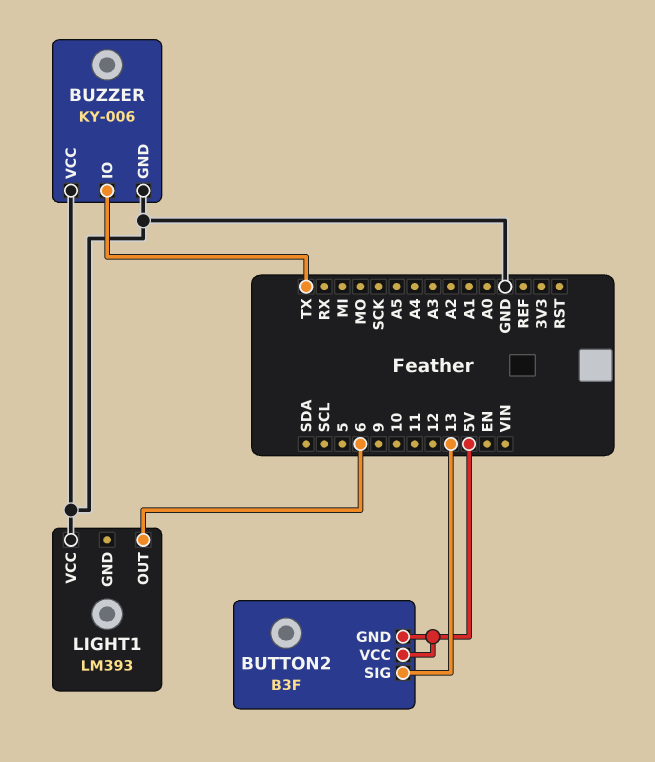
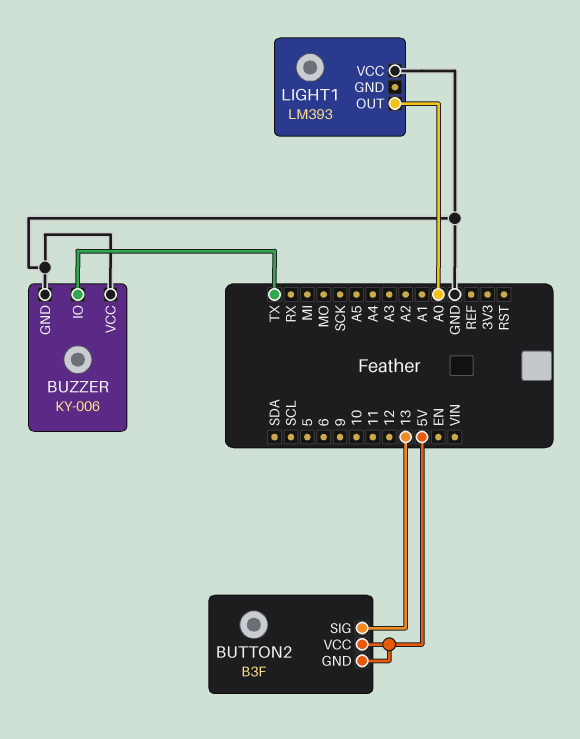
LIGHT1 pin OUT: 6 -> A0

